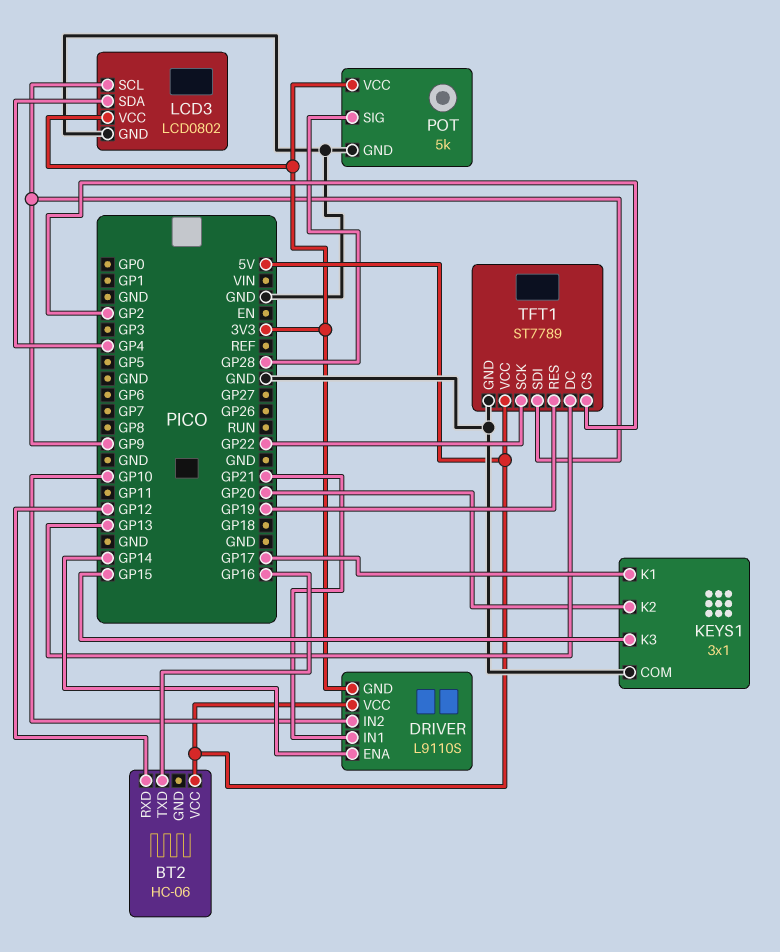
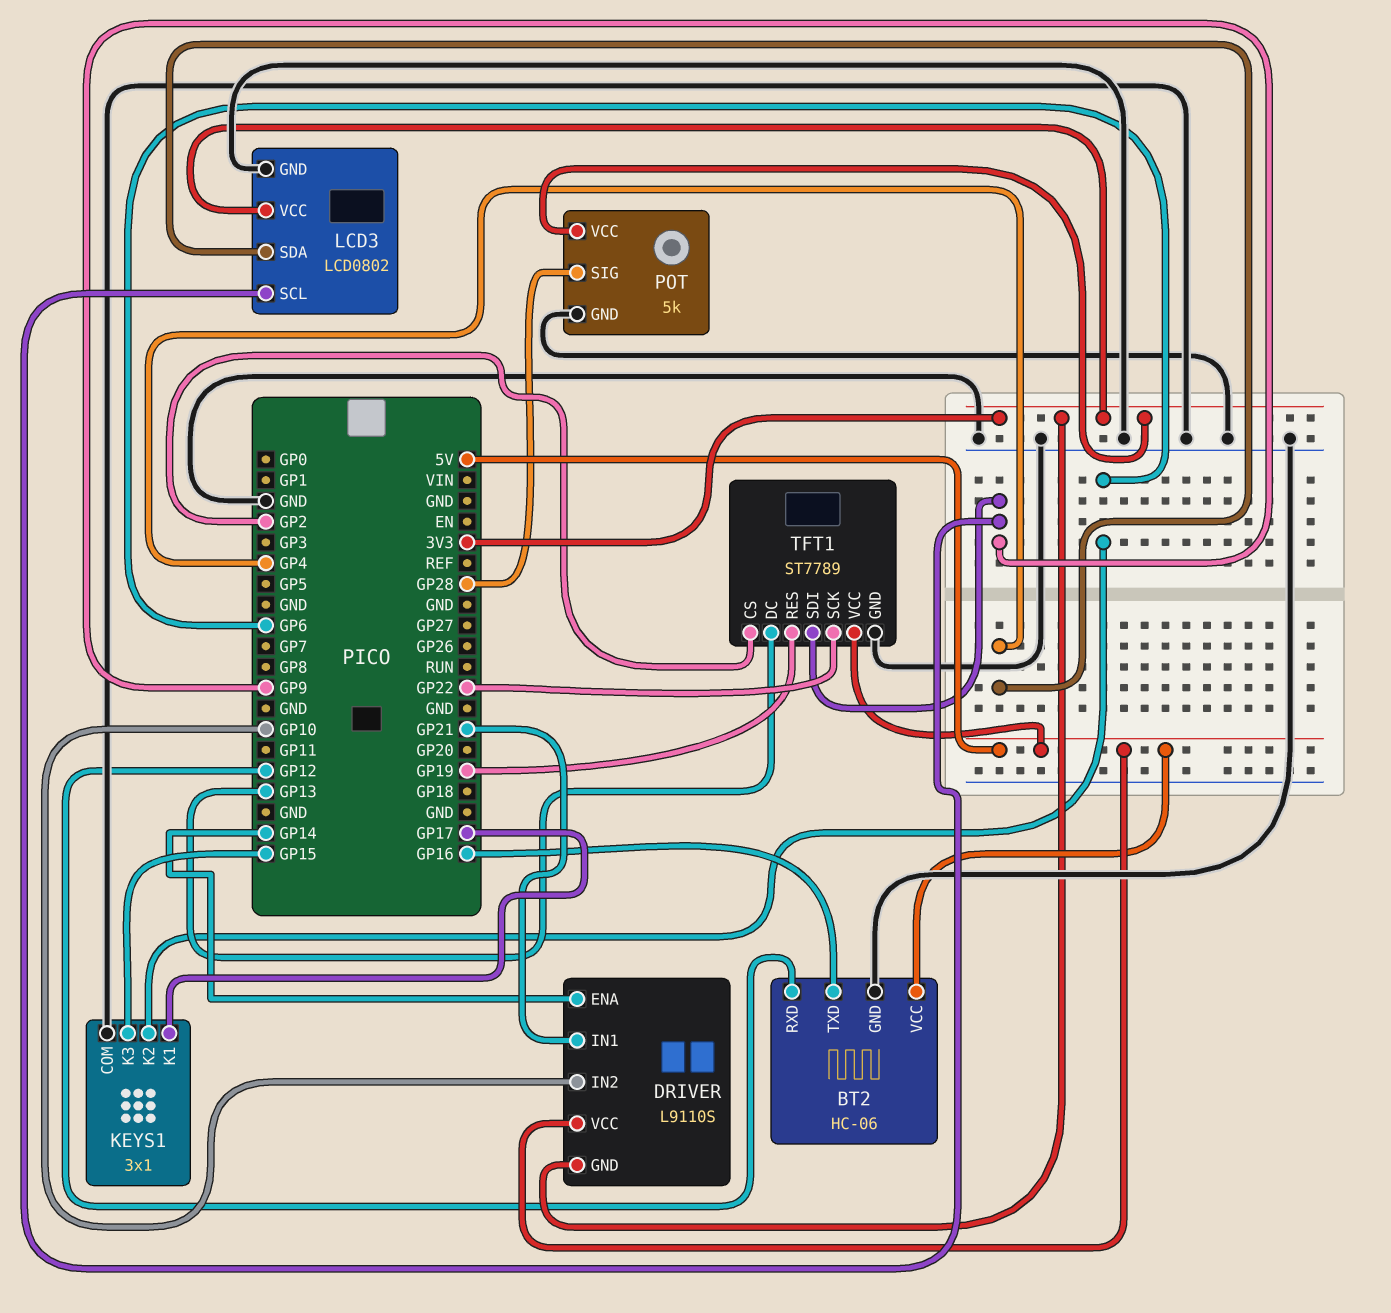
BT2 pin GND: none -> GND
KEYS1 pin K2: GP20 -> GP6

